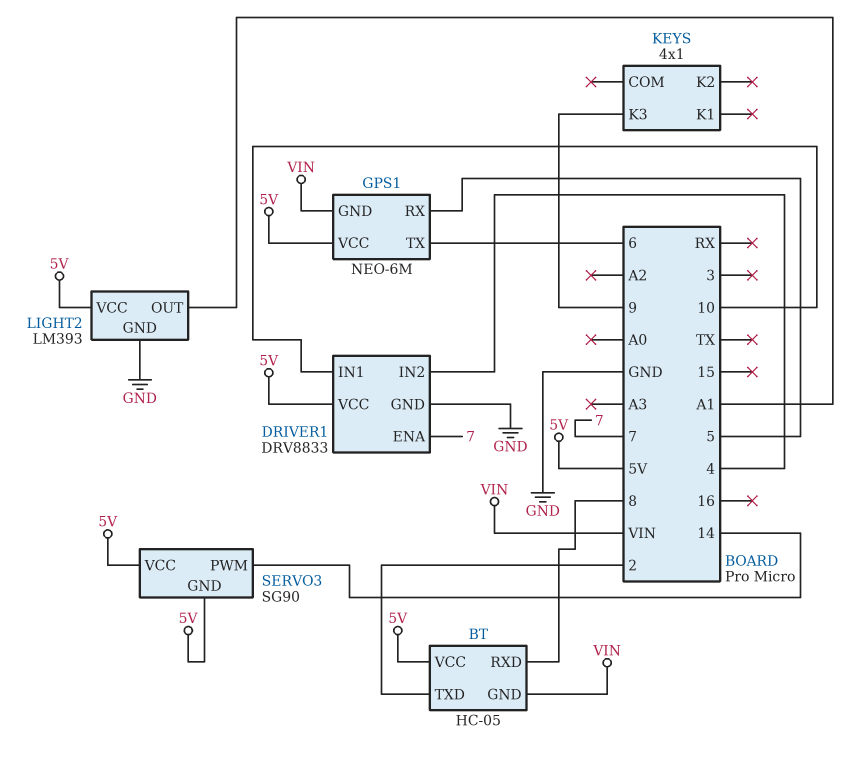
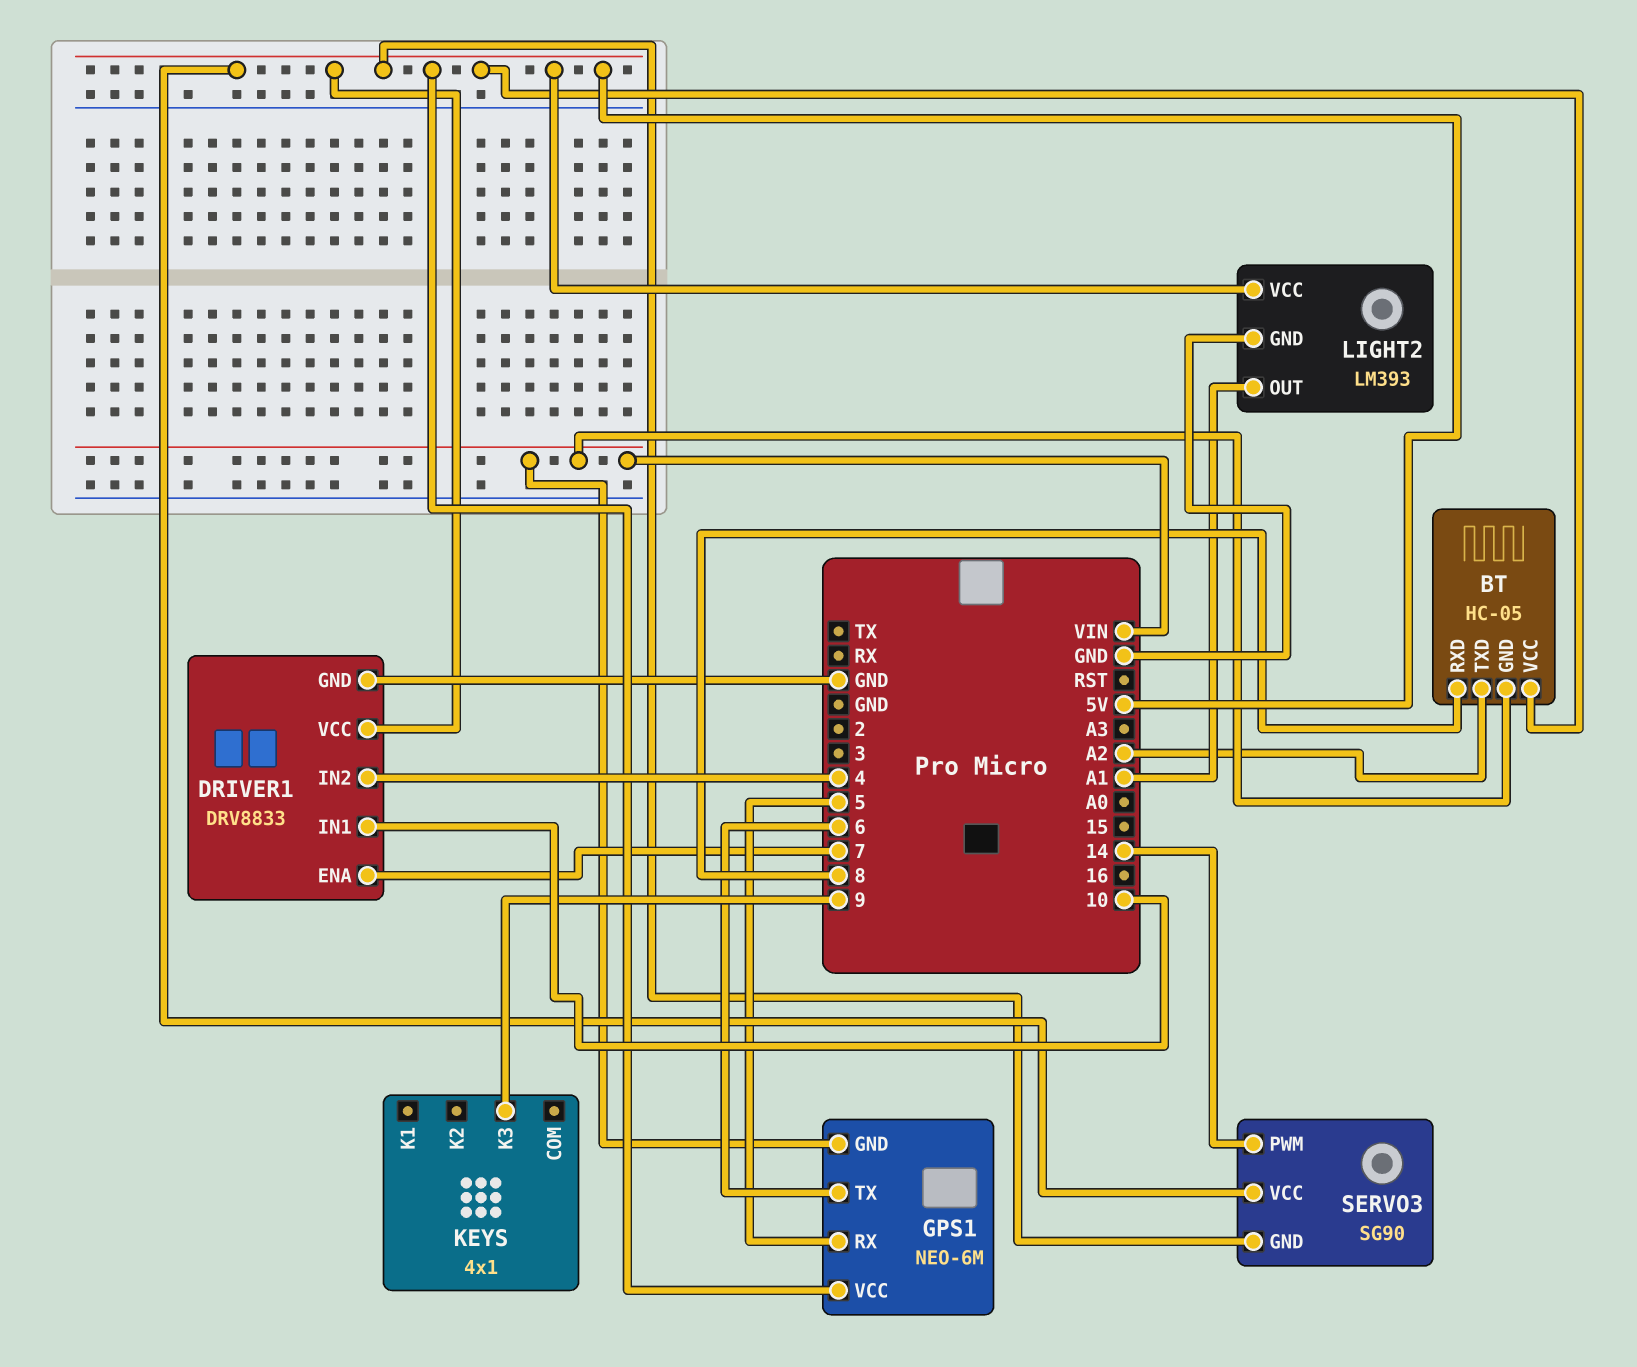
BT pin TXD: 2 -> A2

